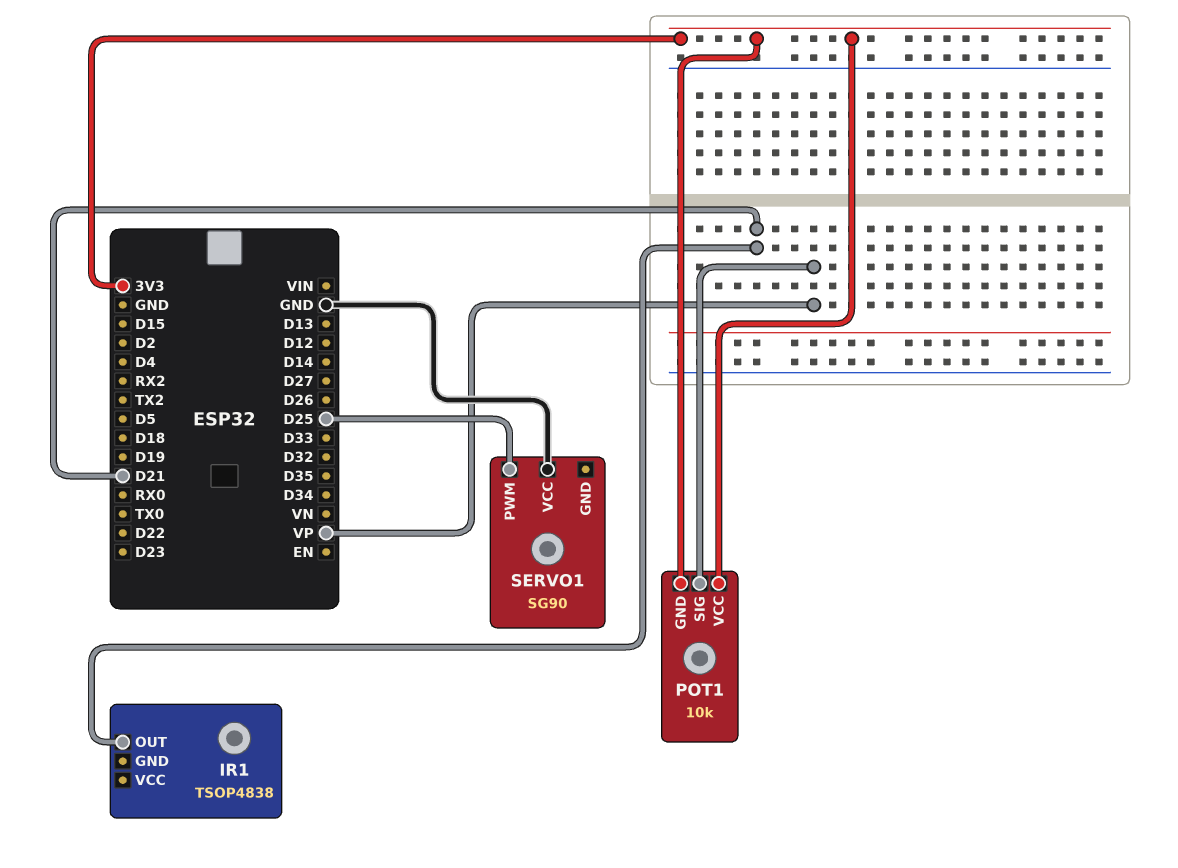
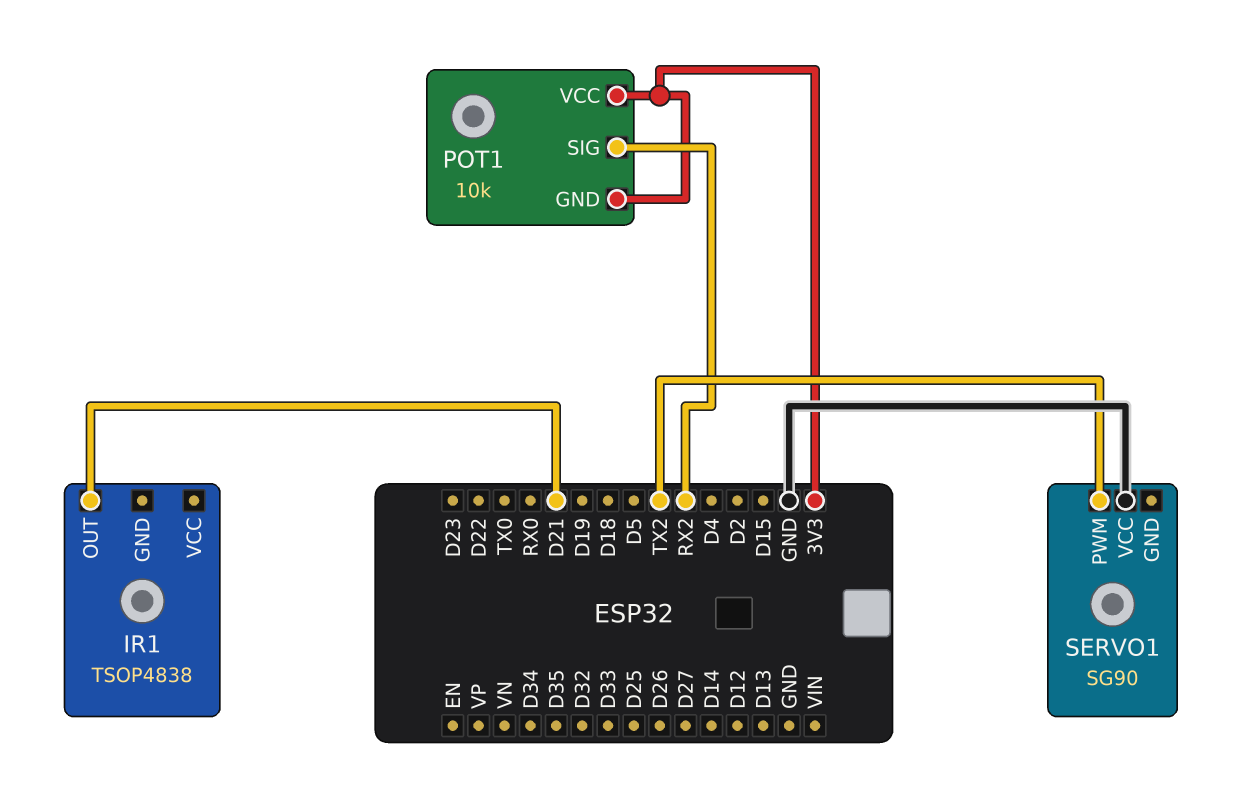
POT1 pin SIG: VP -> RX2
SERVO1 pin PWM: D25 -> TX2

